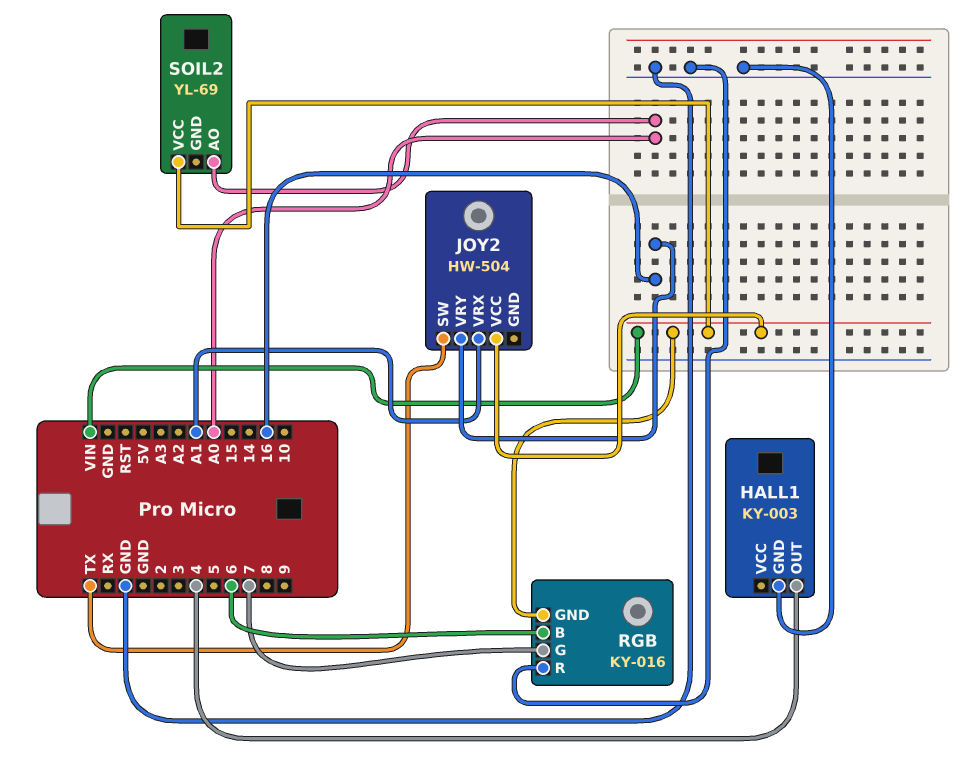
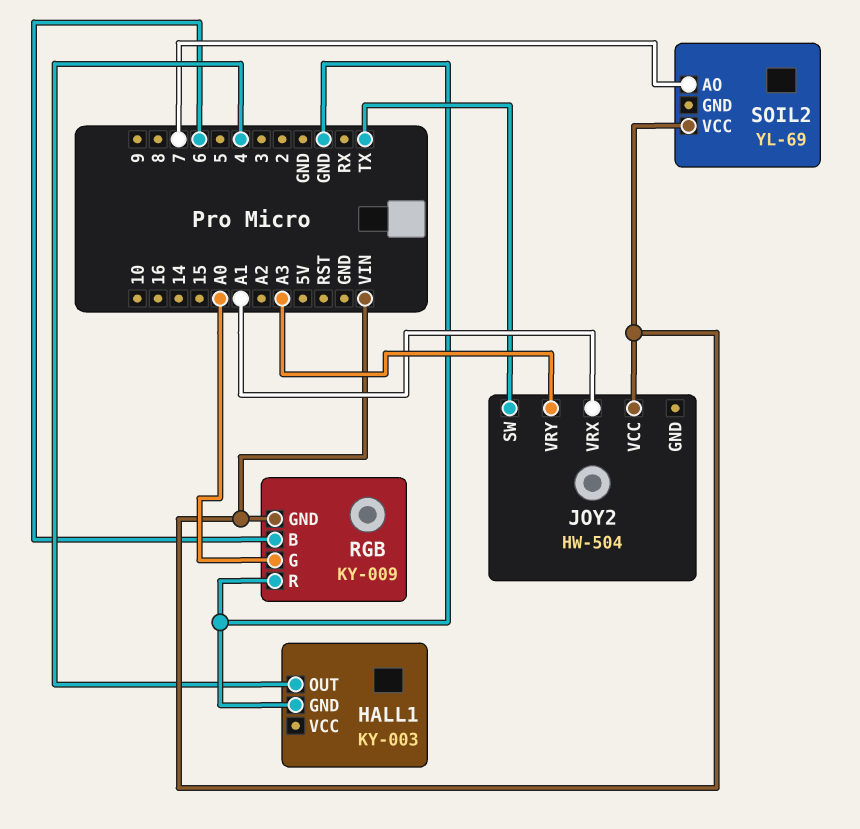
JOY2 pin VRY: 16 -> A3
RGB: KY-016 -> KY-009
RGB pin G: 7 -> A0
SOIL2 pin AO: A0 -> 7

